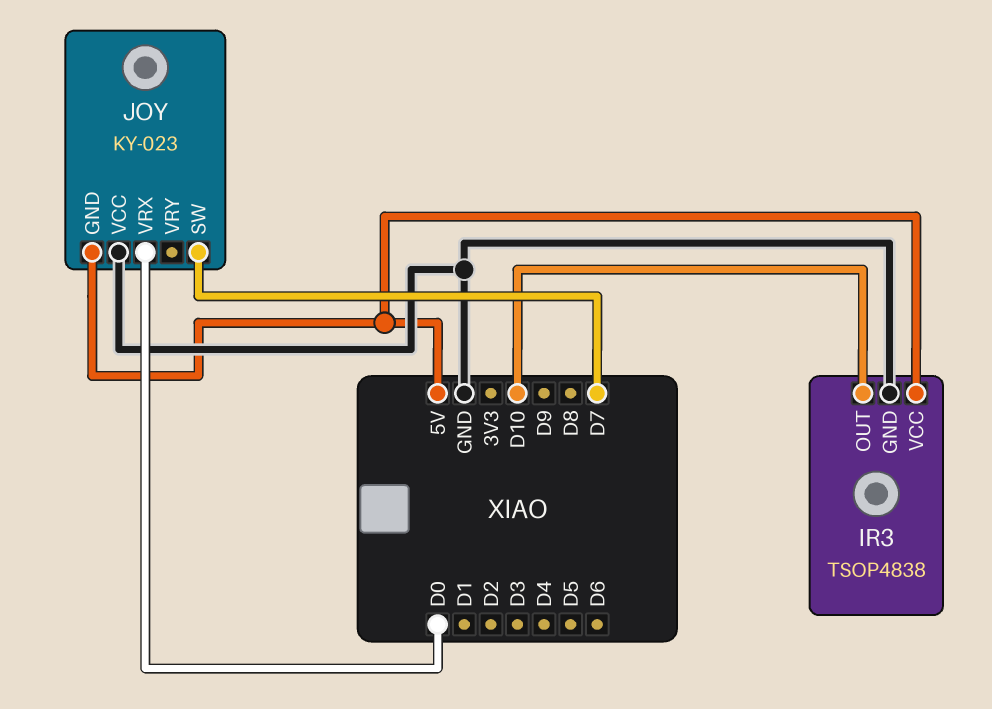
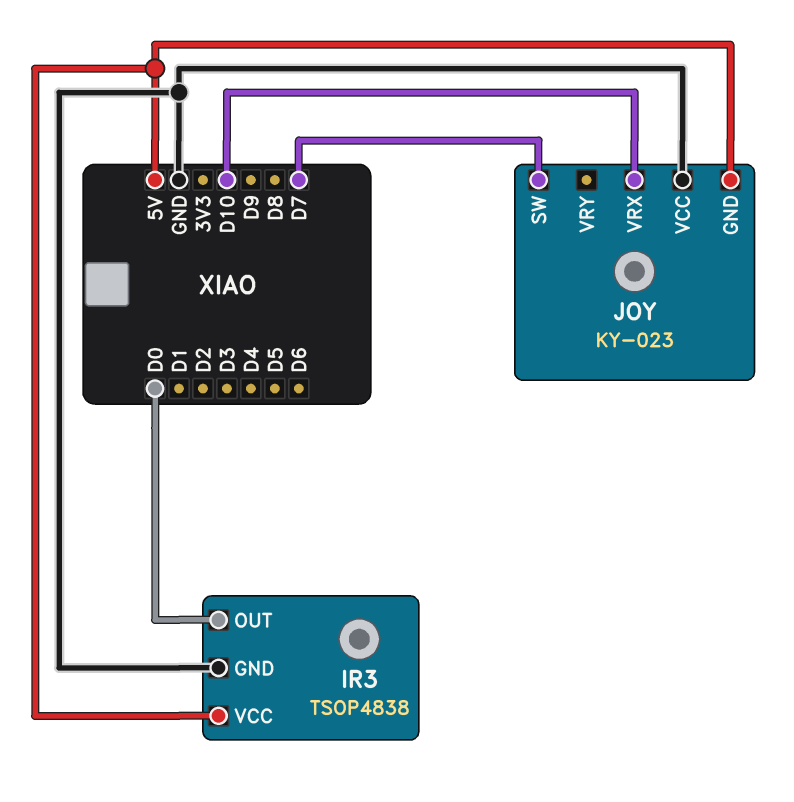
IR3 pin OUT: D10 -> D0
JOY pin VRX: D0 -> D10

